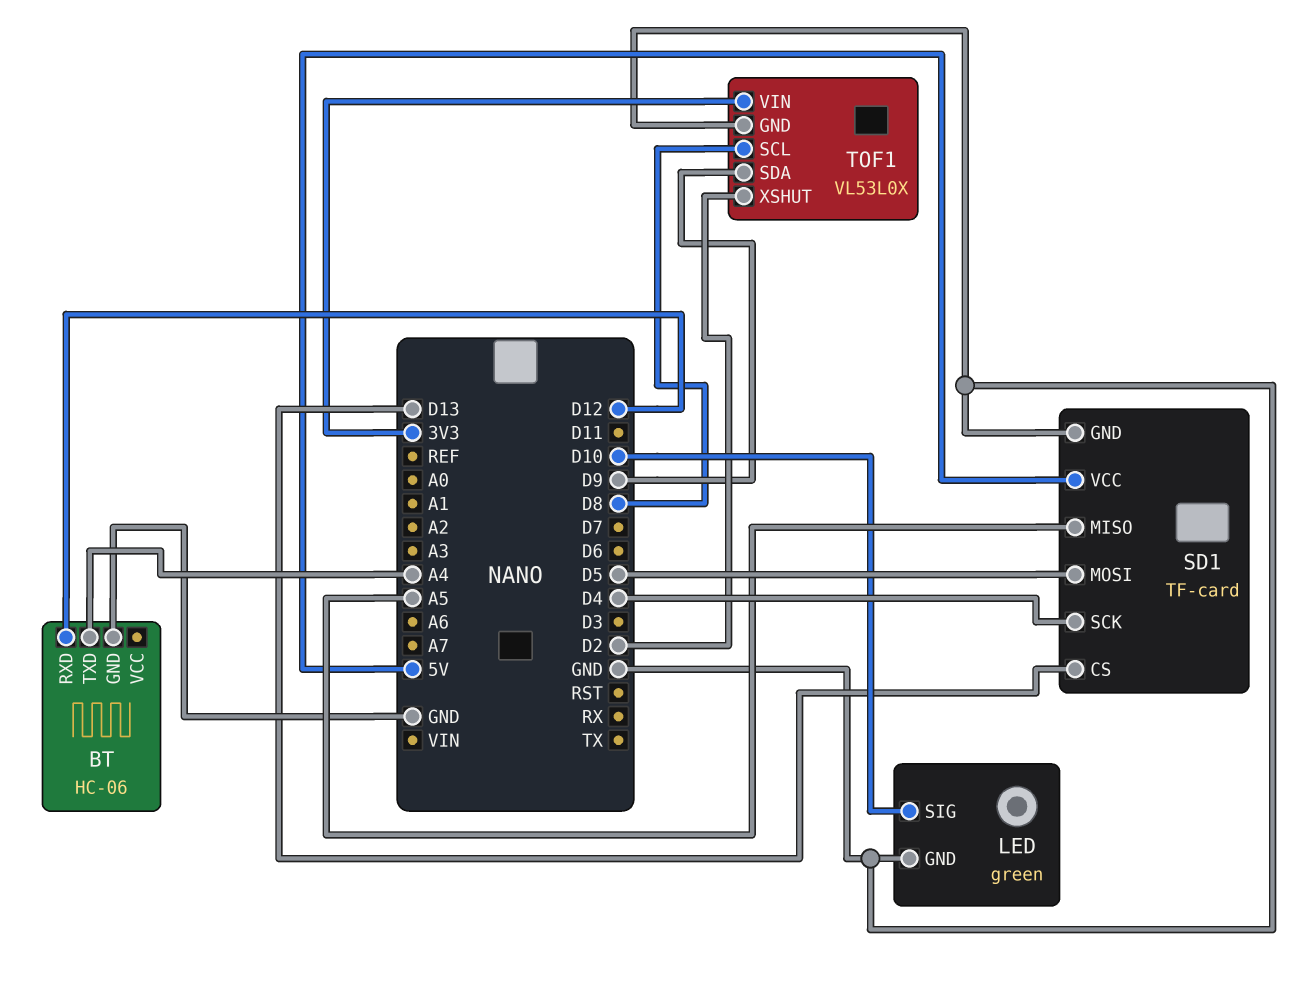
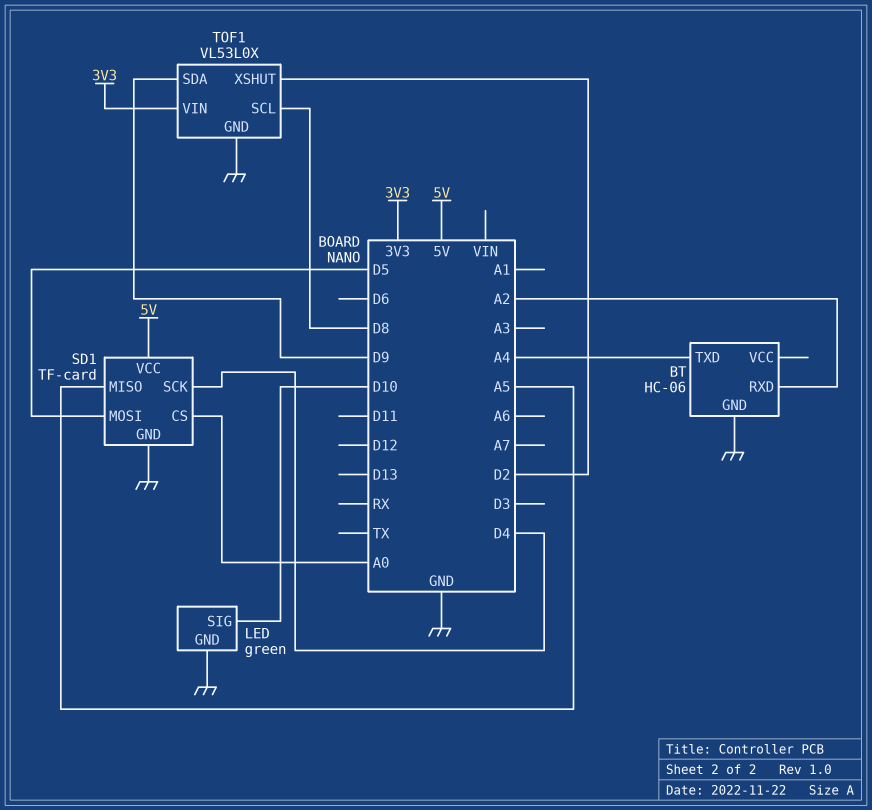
BT pin RXD: D12 -> A2
SD1 pin CS: D13 -> A0

